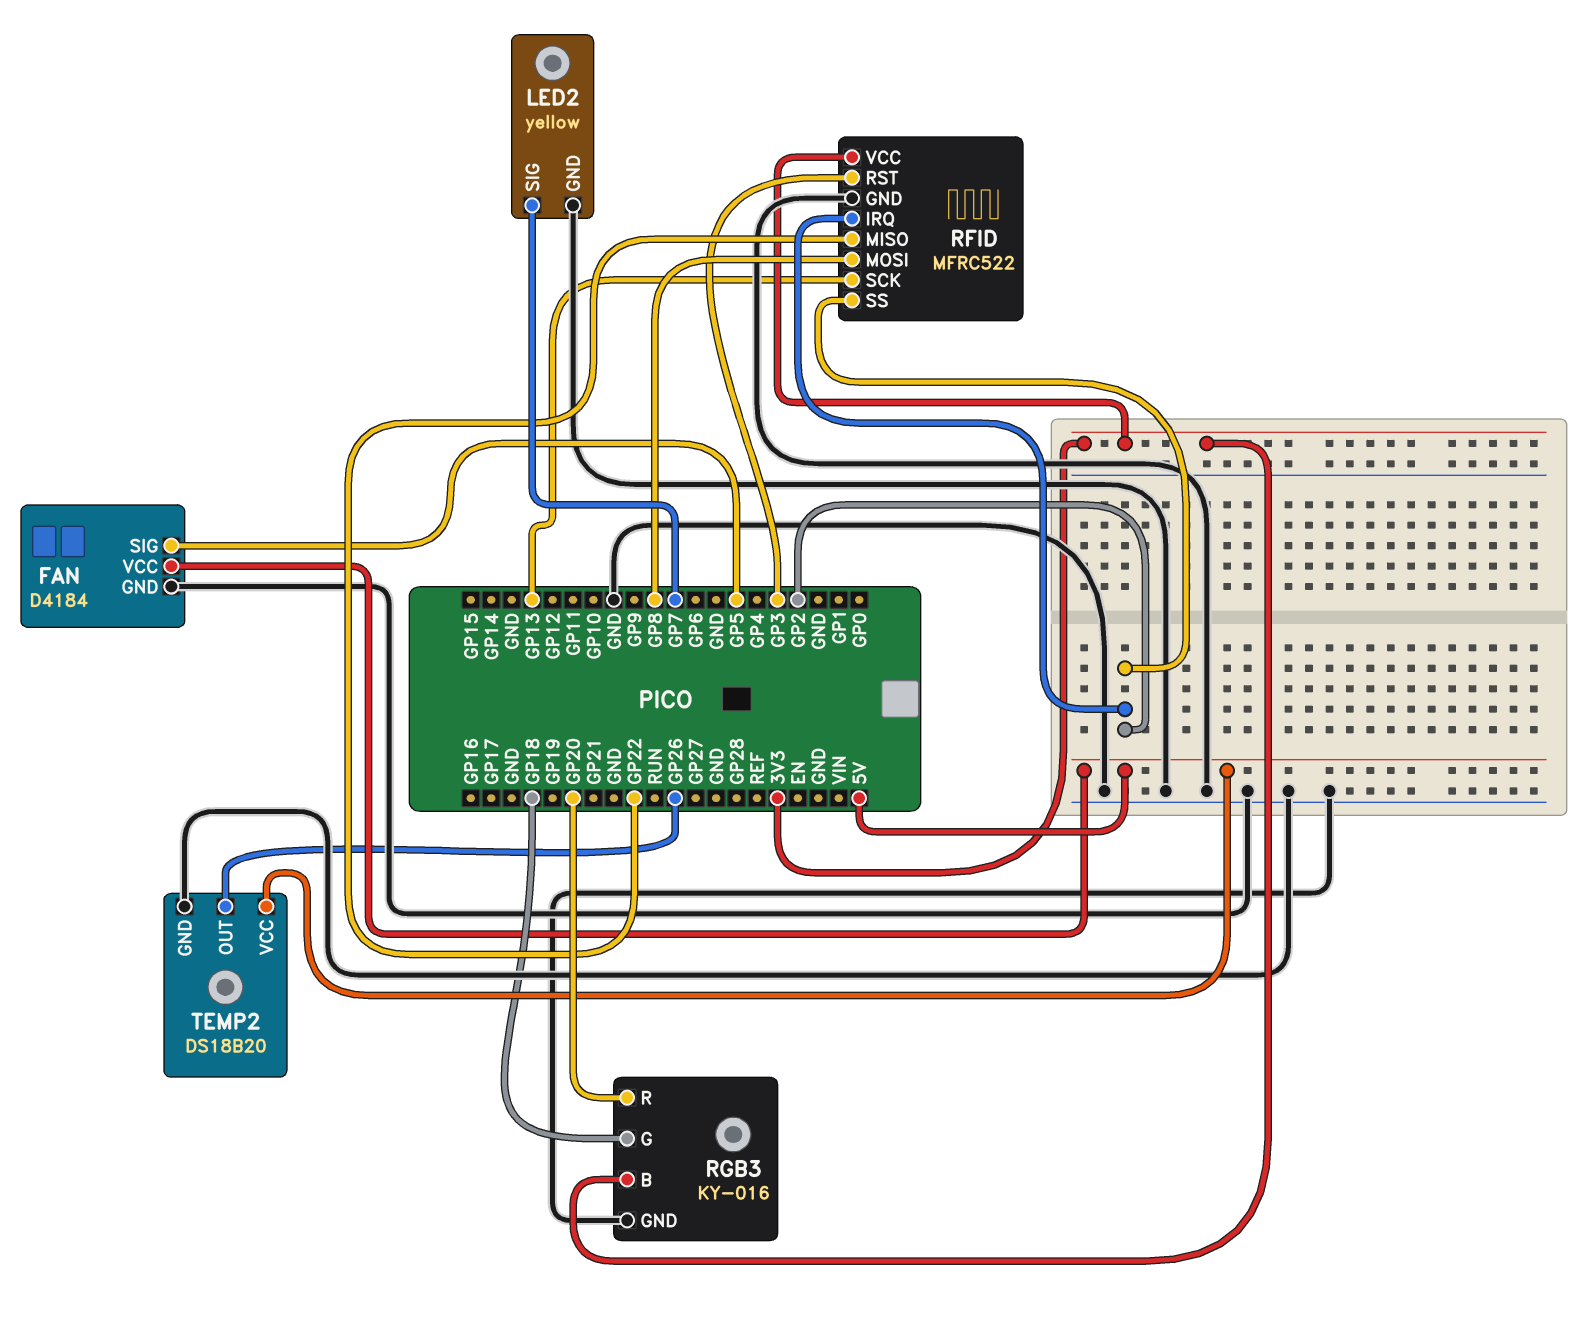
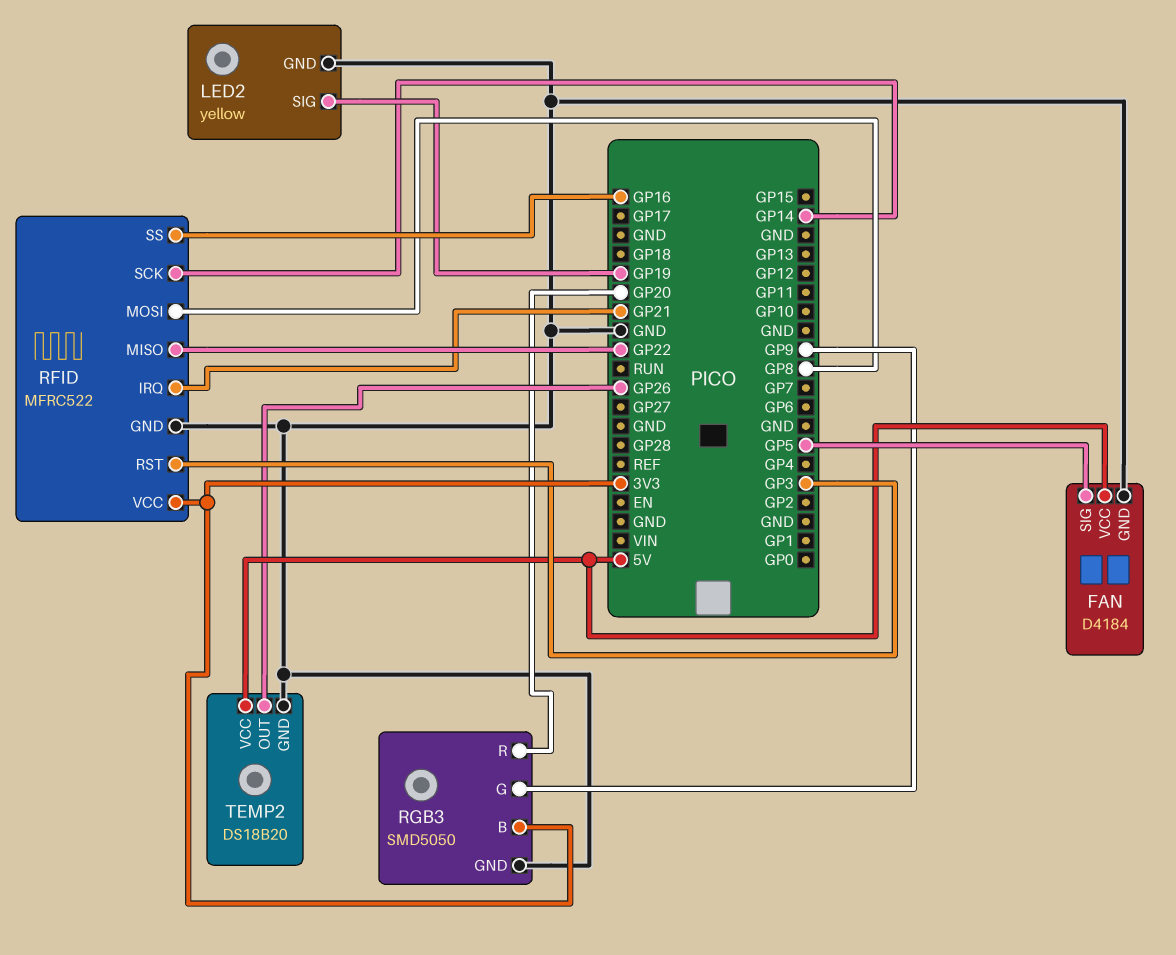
LED2 pin SIG: GP7 -> GP19
RFID pin IRQ: GP2 -> GP21
RFID pin SCK: GP13 -> GP14
RFID pin SS: GP2 -> GP16
RGB3: KY-016 -> SMD5050
RGB3 pin G: GP18 -> GP9

